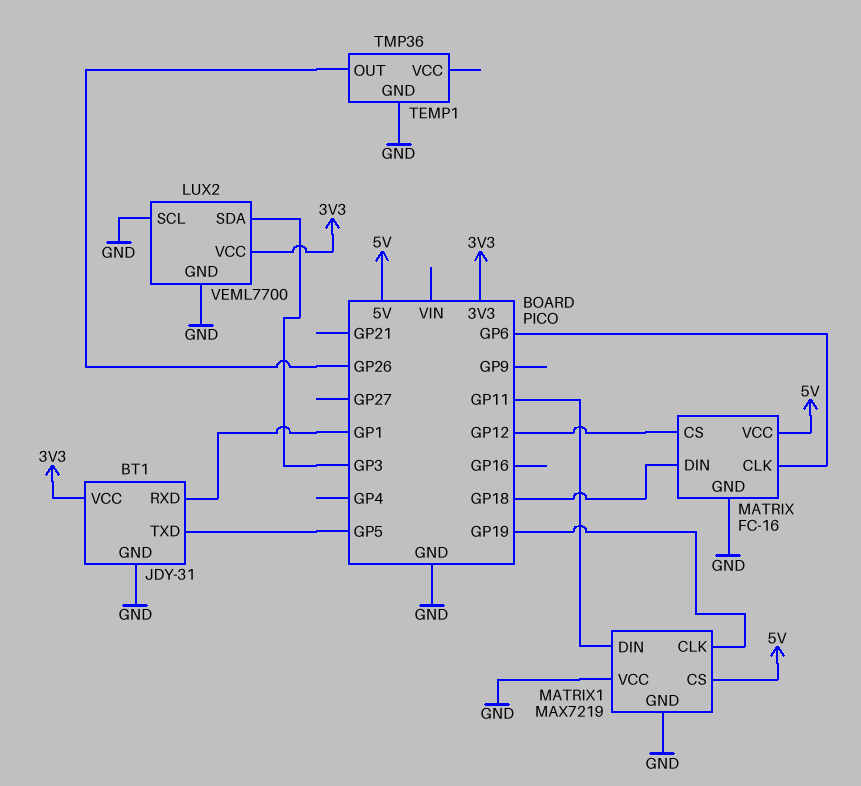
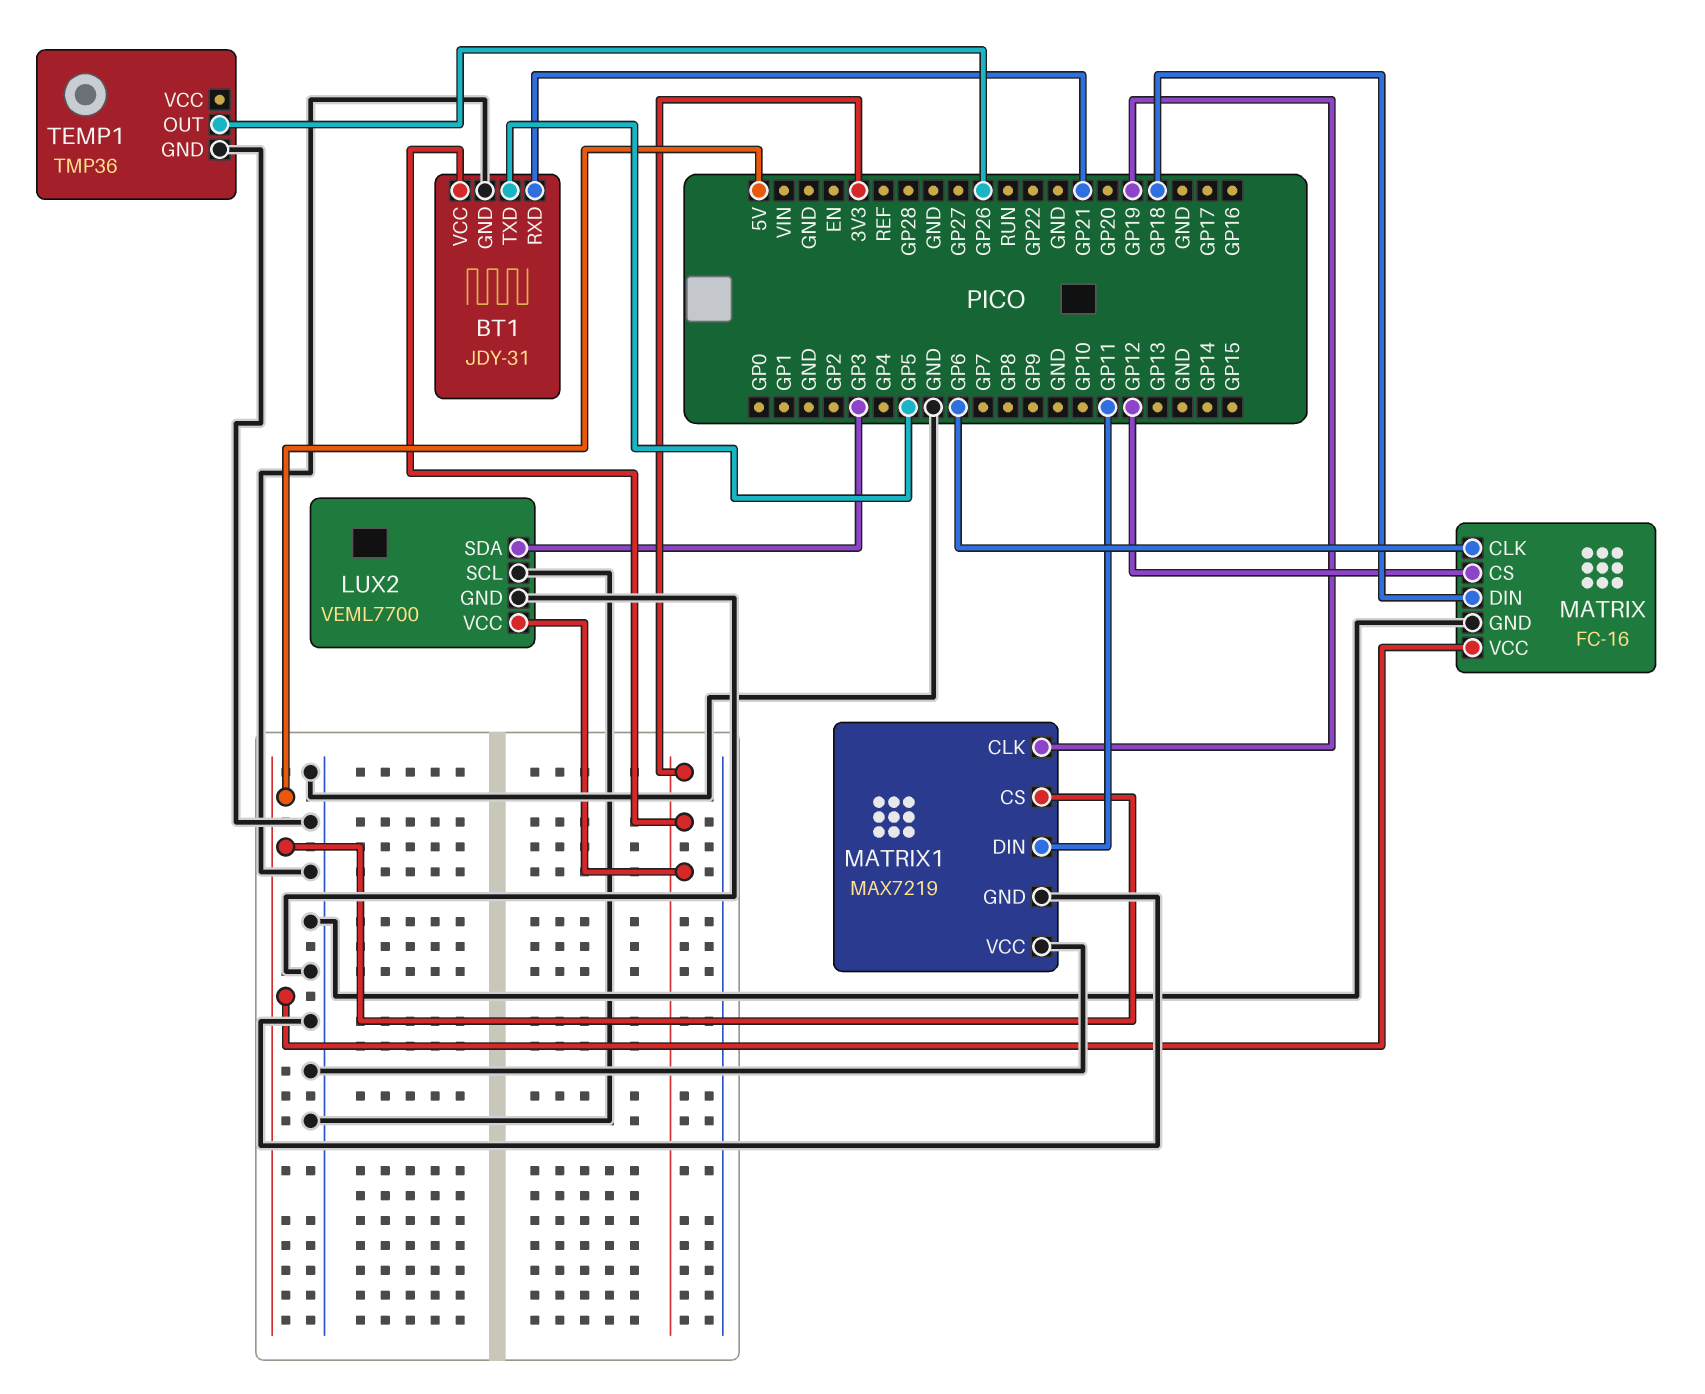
BT1 pin RXD: GP1 -> GP21

